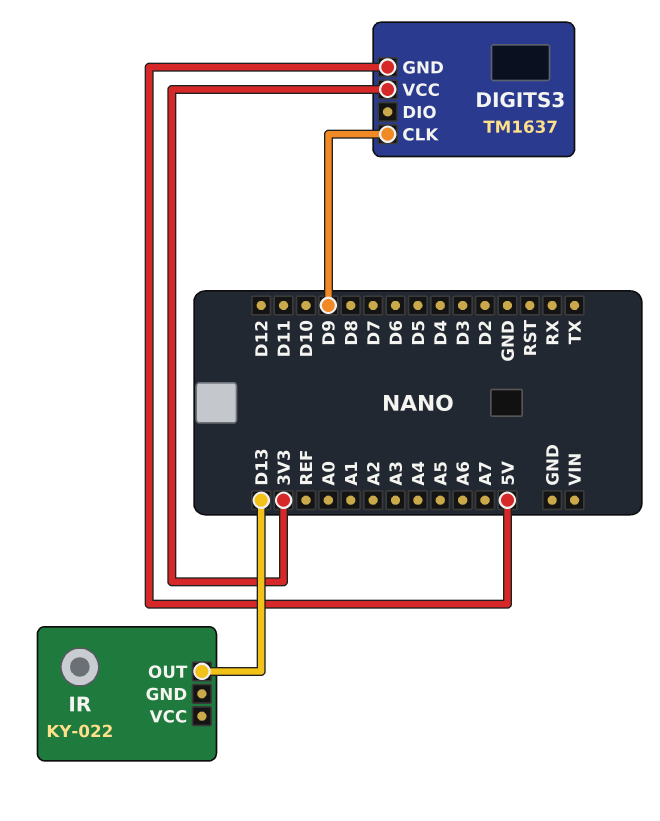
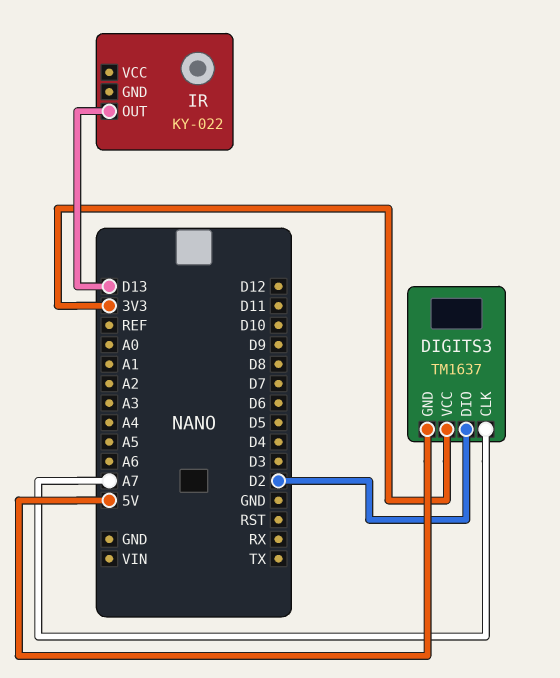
DIGITS3 pin CLK: D9 -> A7
DIGITS3 pin DIO: none -> D2

